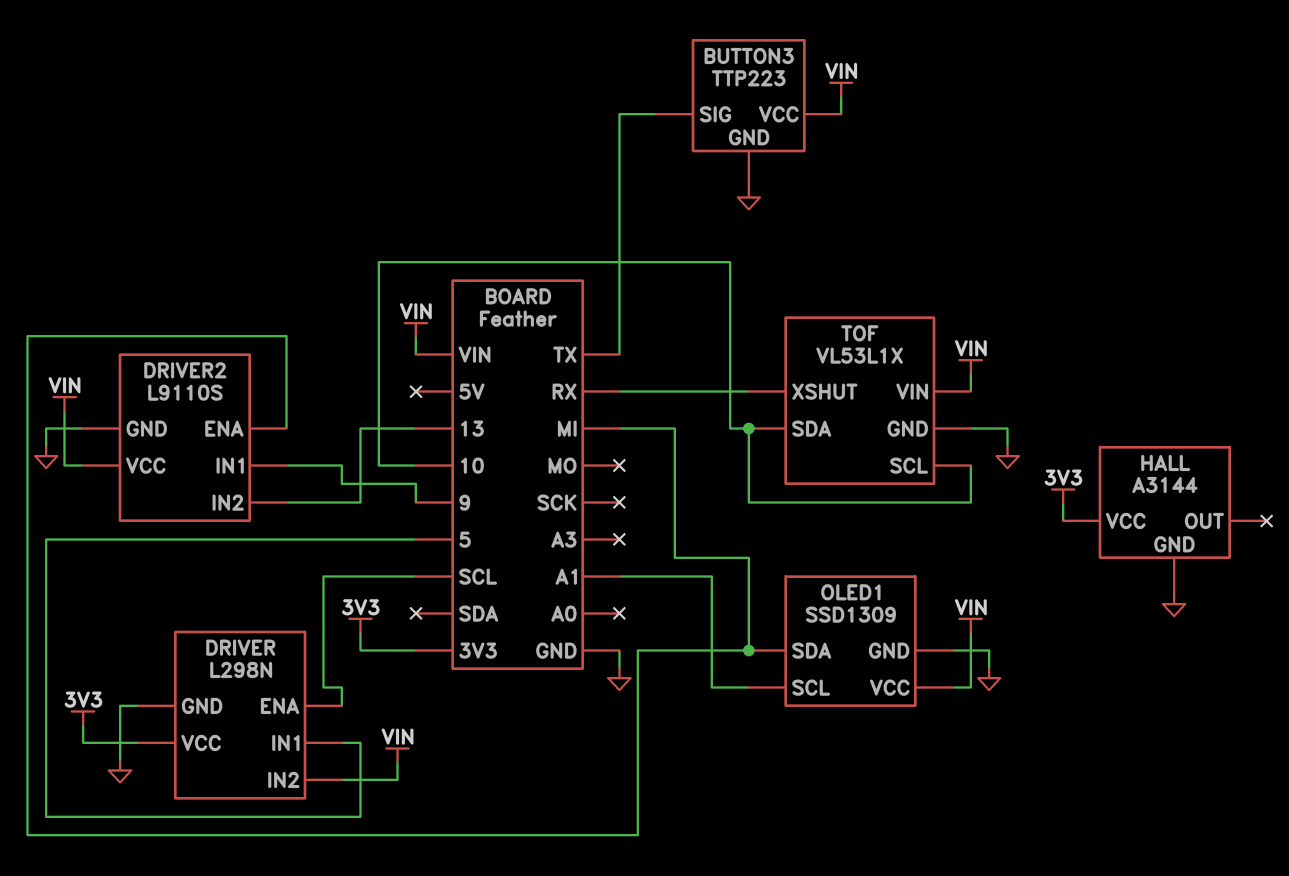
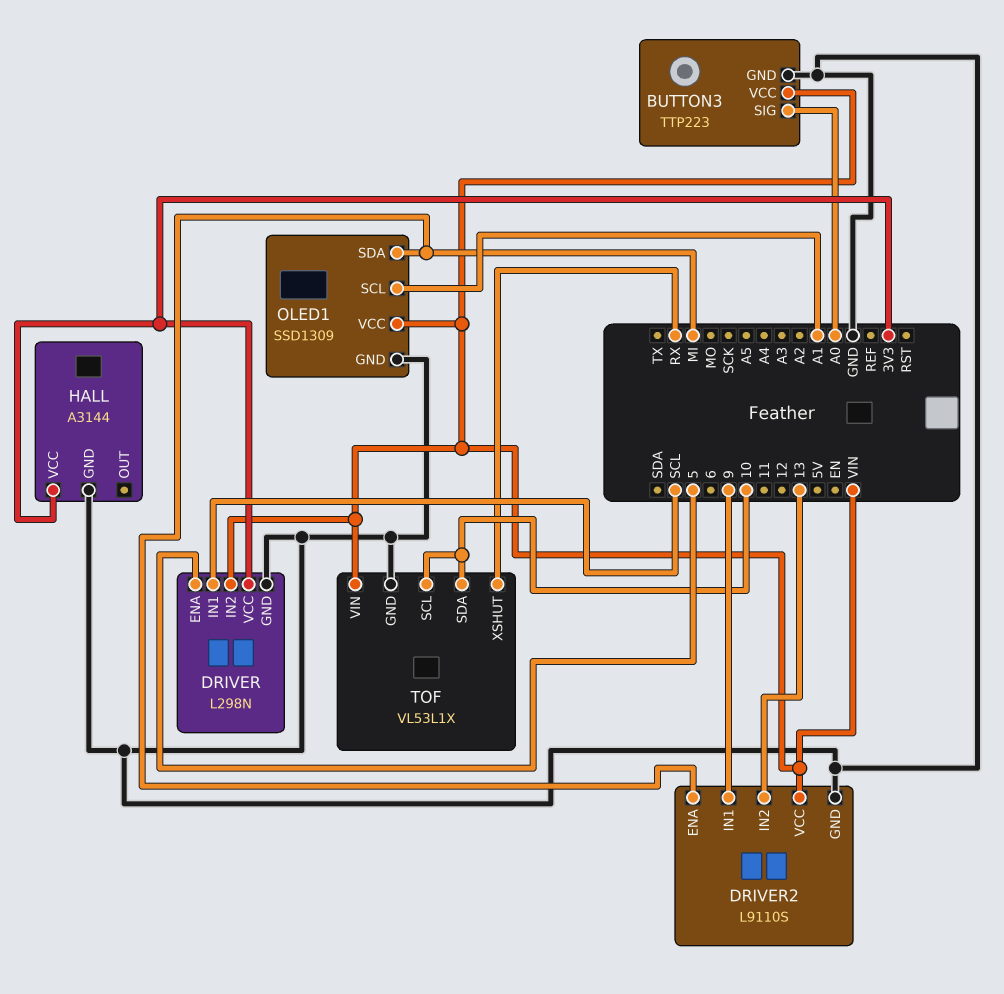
BUTTON3 pin SIG: TX -> A0
DRIVER pin ENA: SCL -> 5
DRIVER pin IN1: 5 -> SCL

